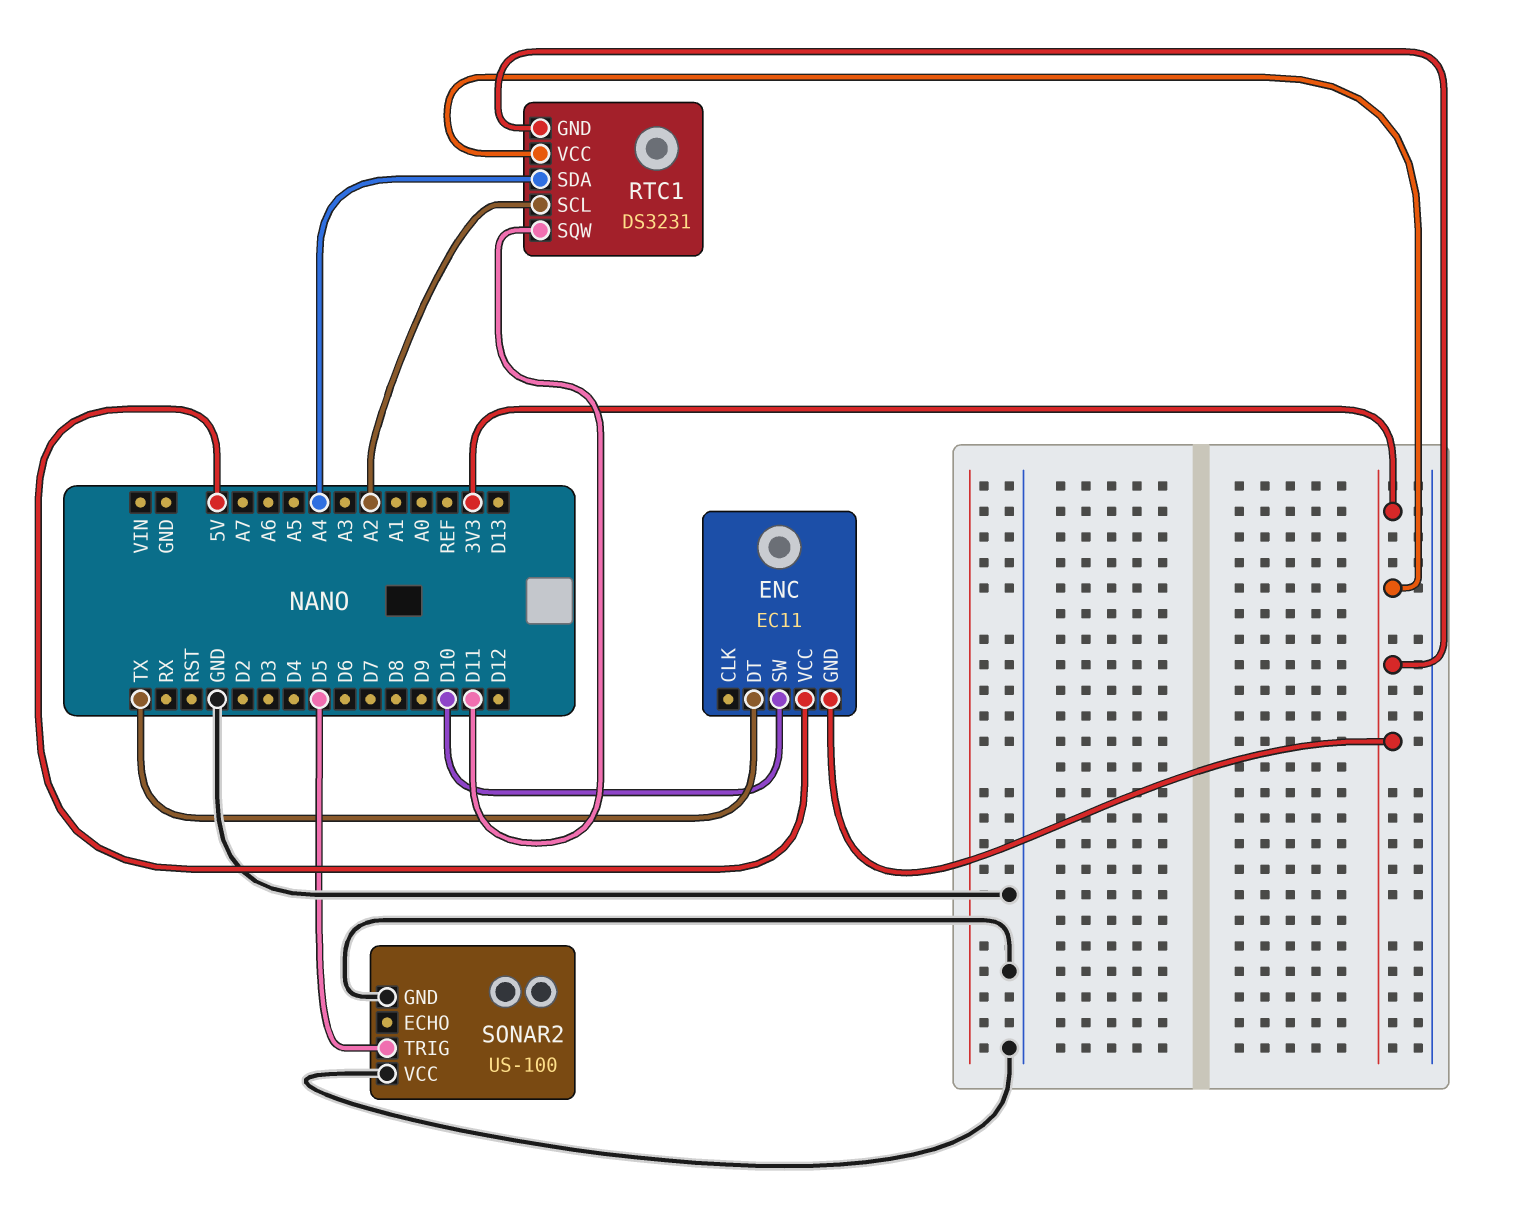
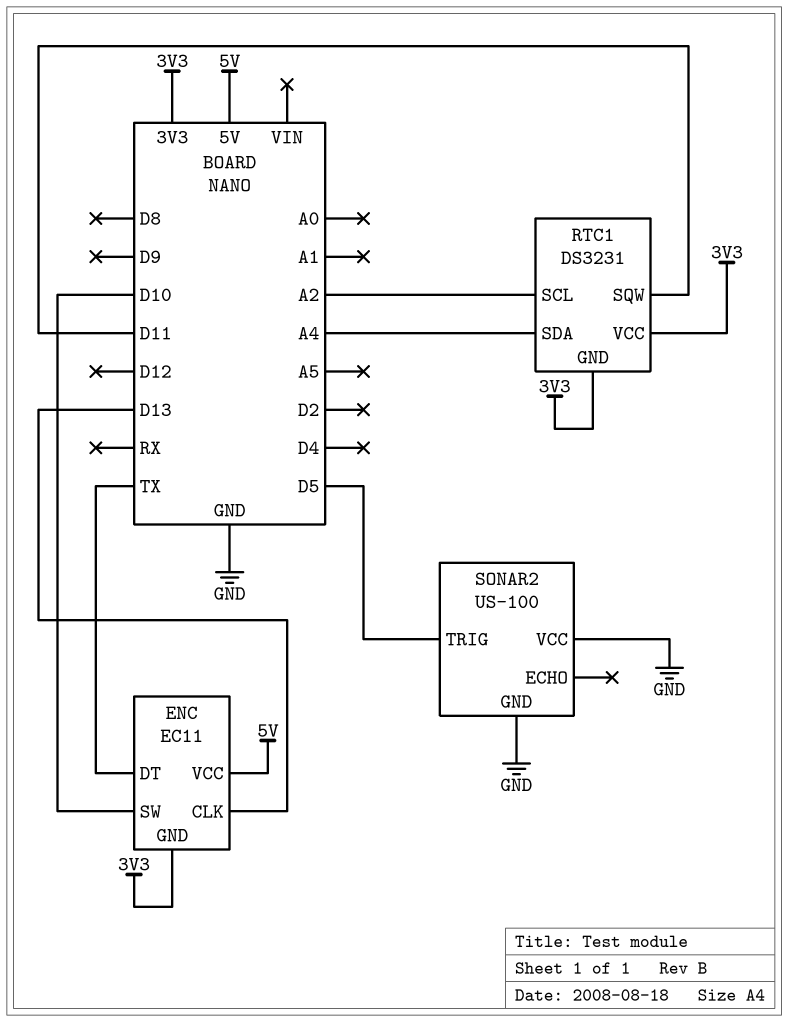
ENC pin CLK: none -> D13

